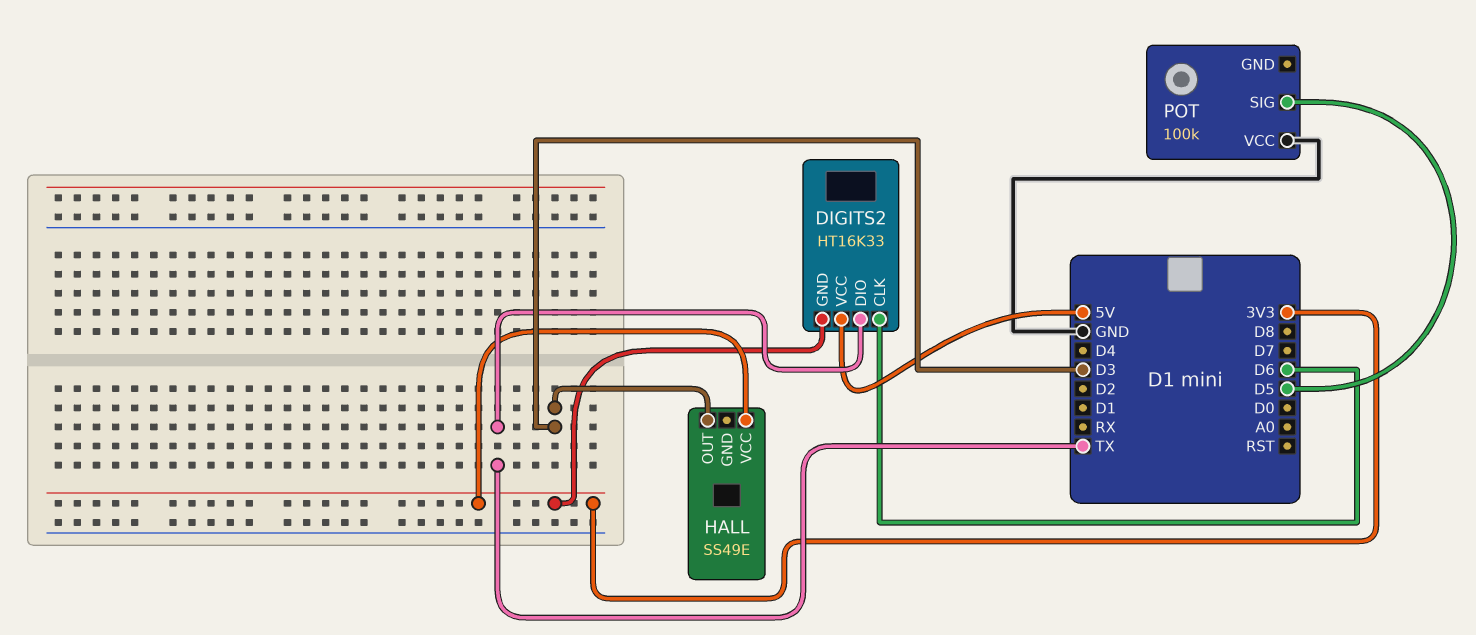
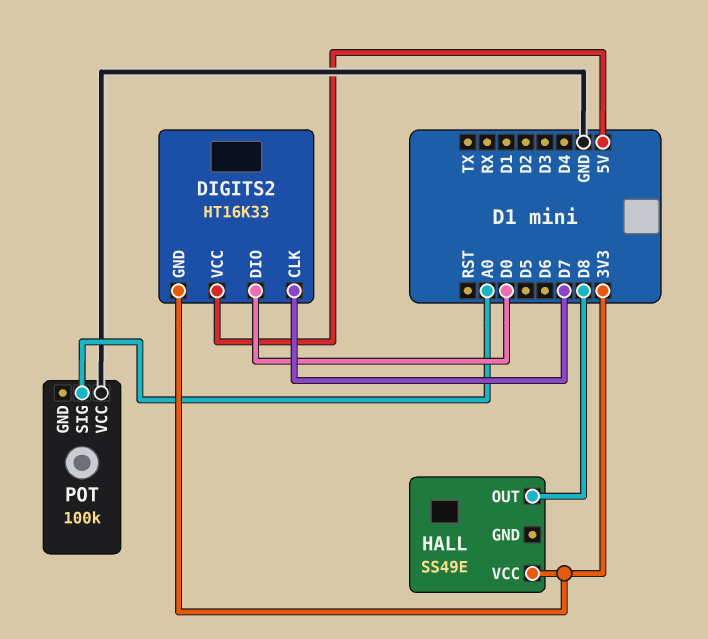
DIGITS2 pin CLK: D6 -> D7
DIGITS2 pin DIO: TX -> D0
HALL pin OUT: D3 -> D8
POT pin SIG: D5 -> A0

